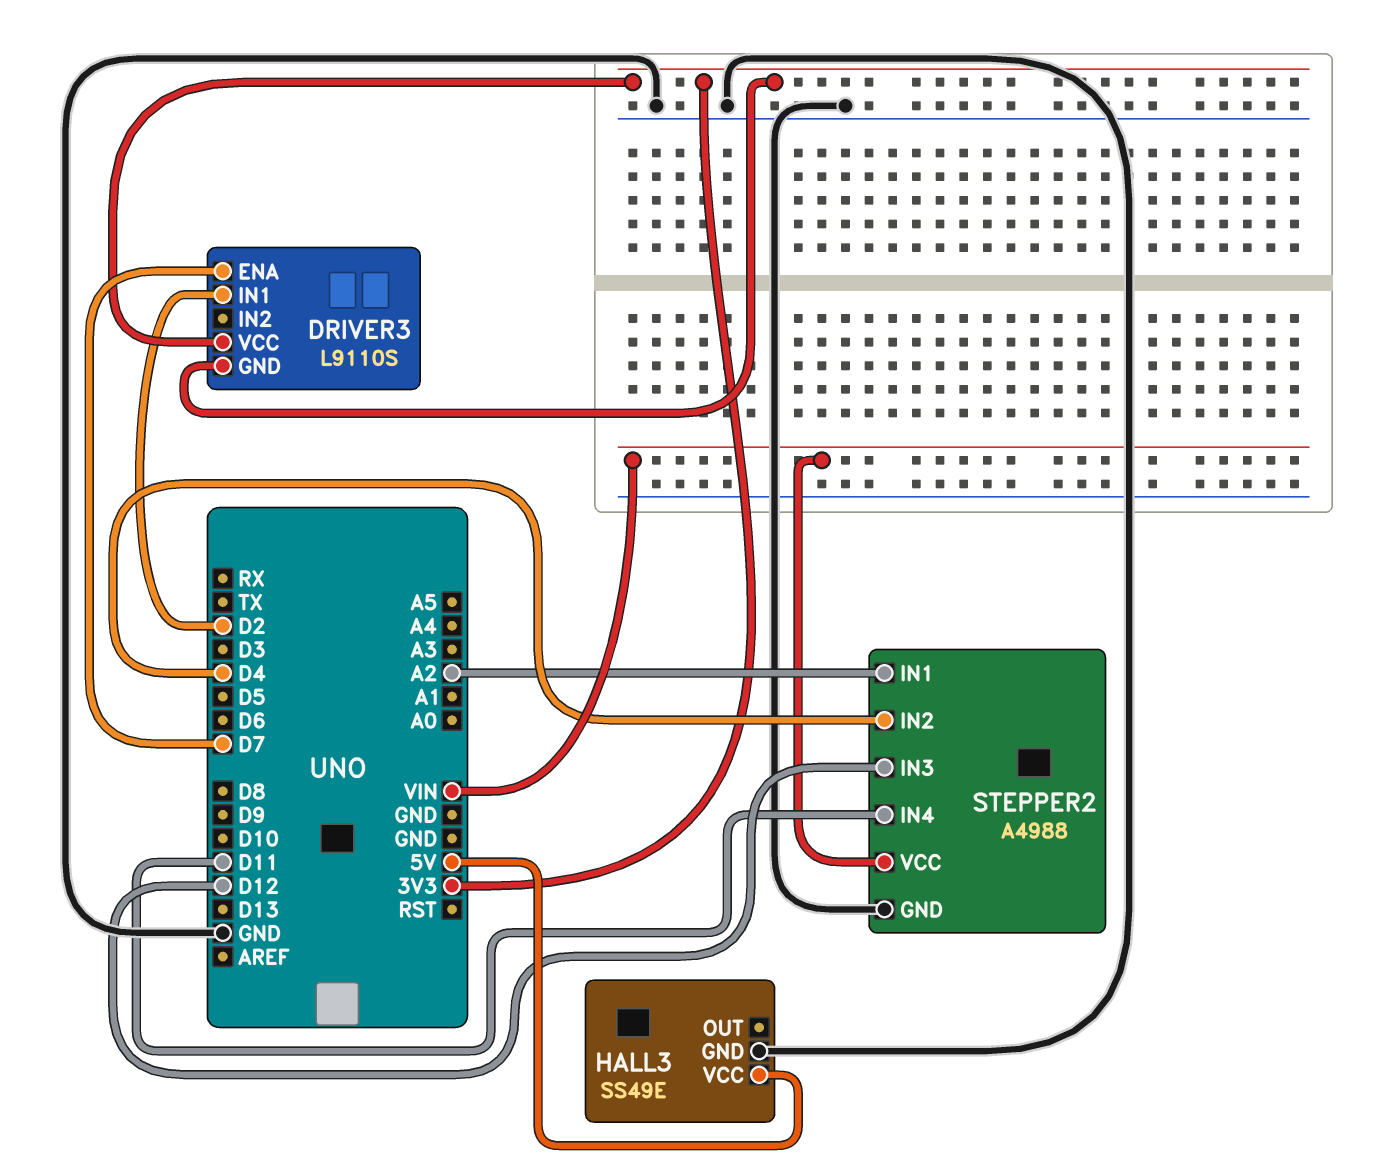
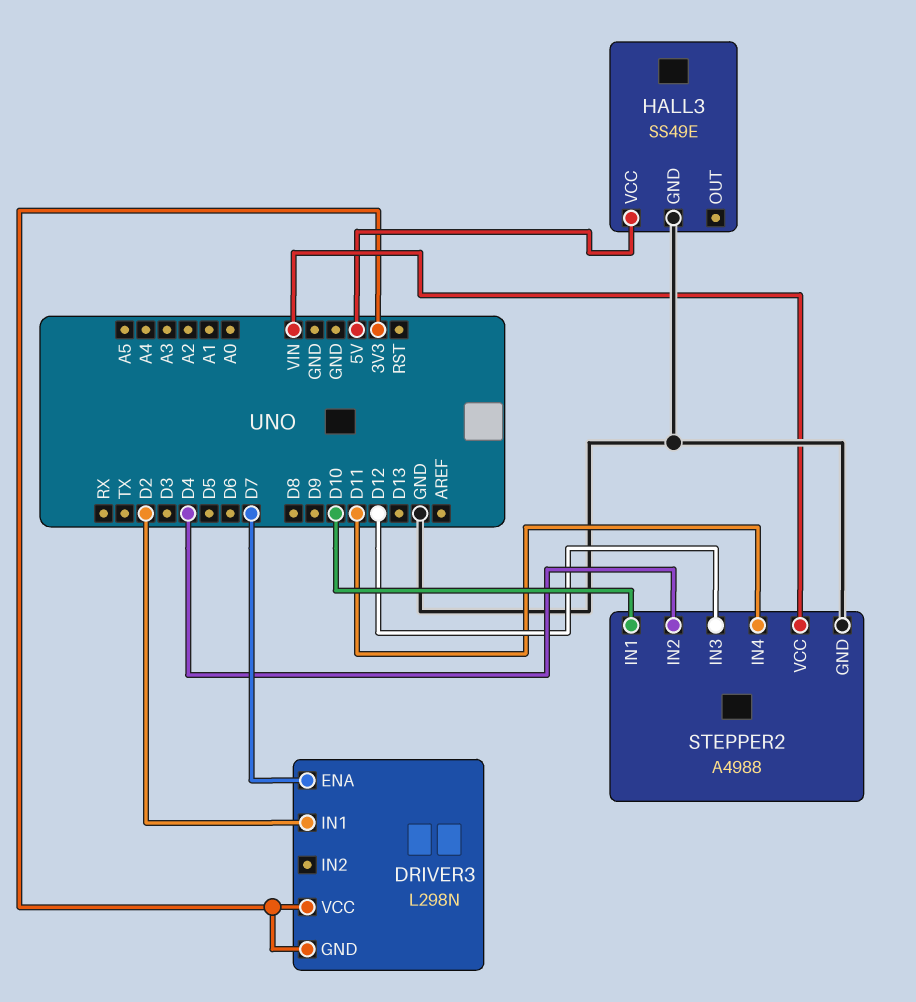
DRIVER3: L9110S -> L298N
STEPPER2 pin IN1: A2 -> D10

